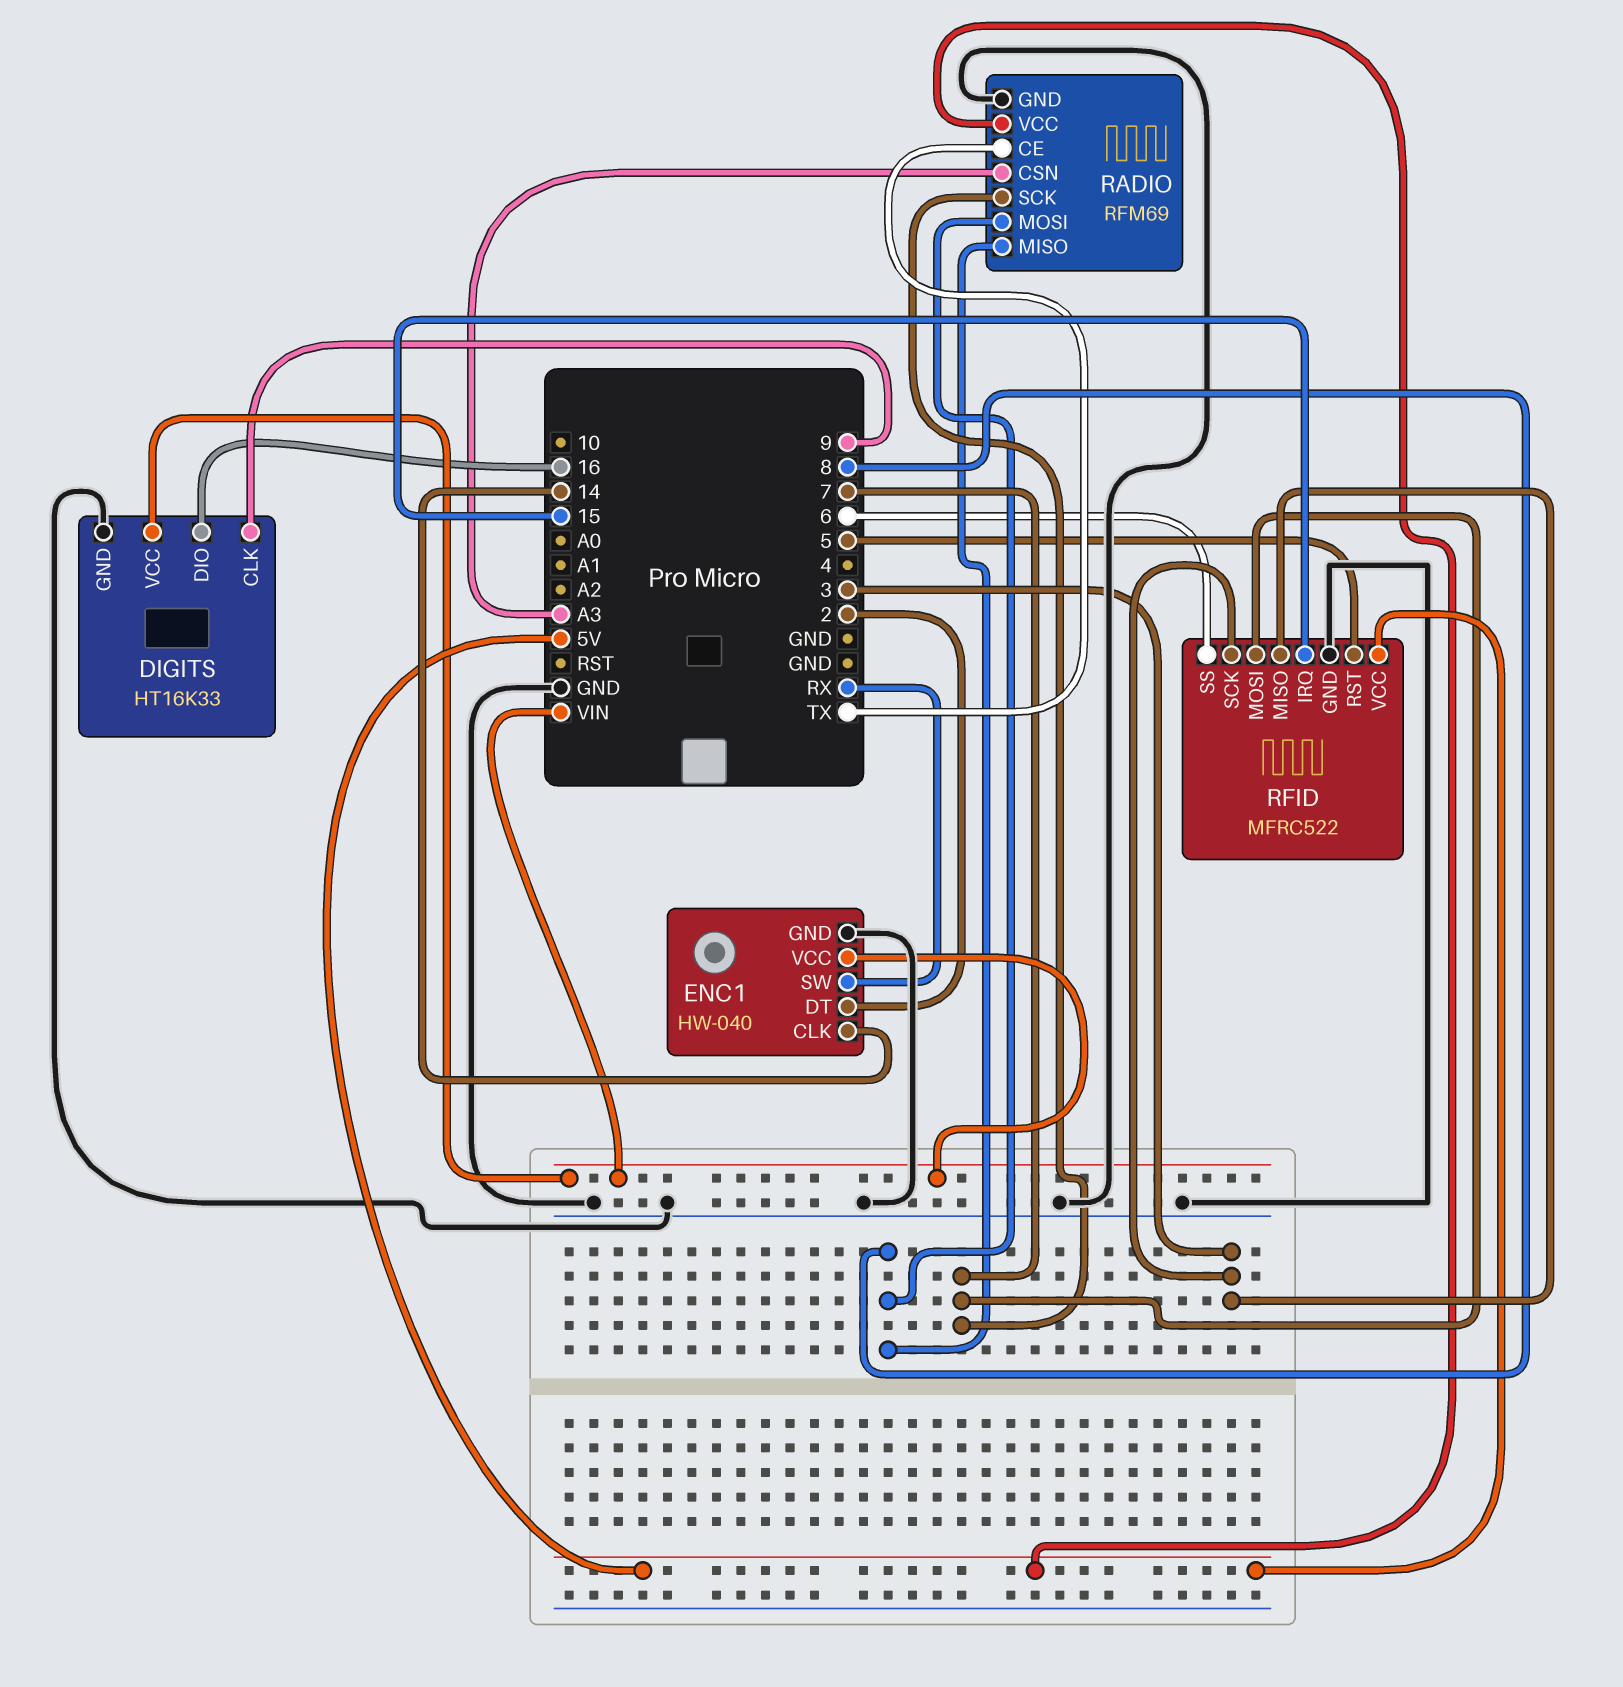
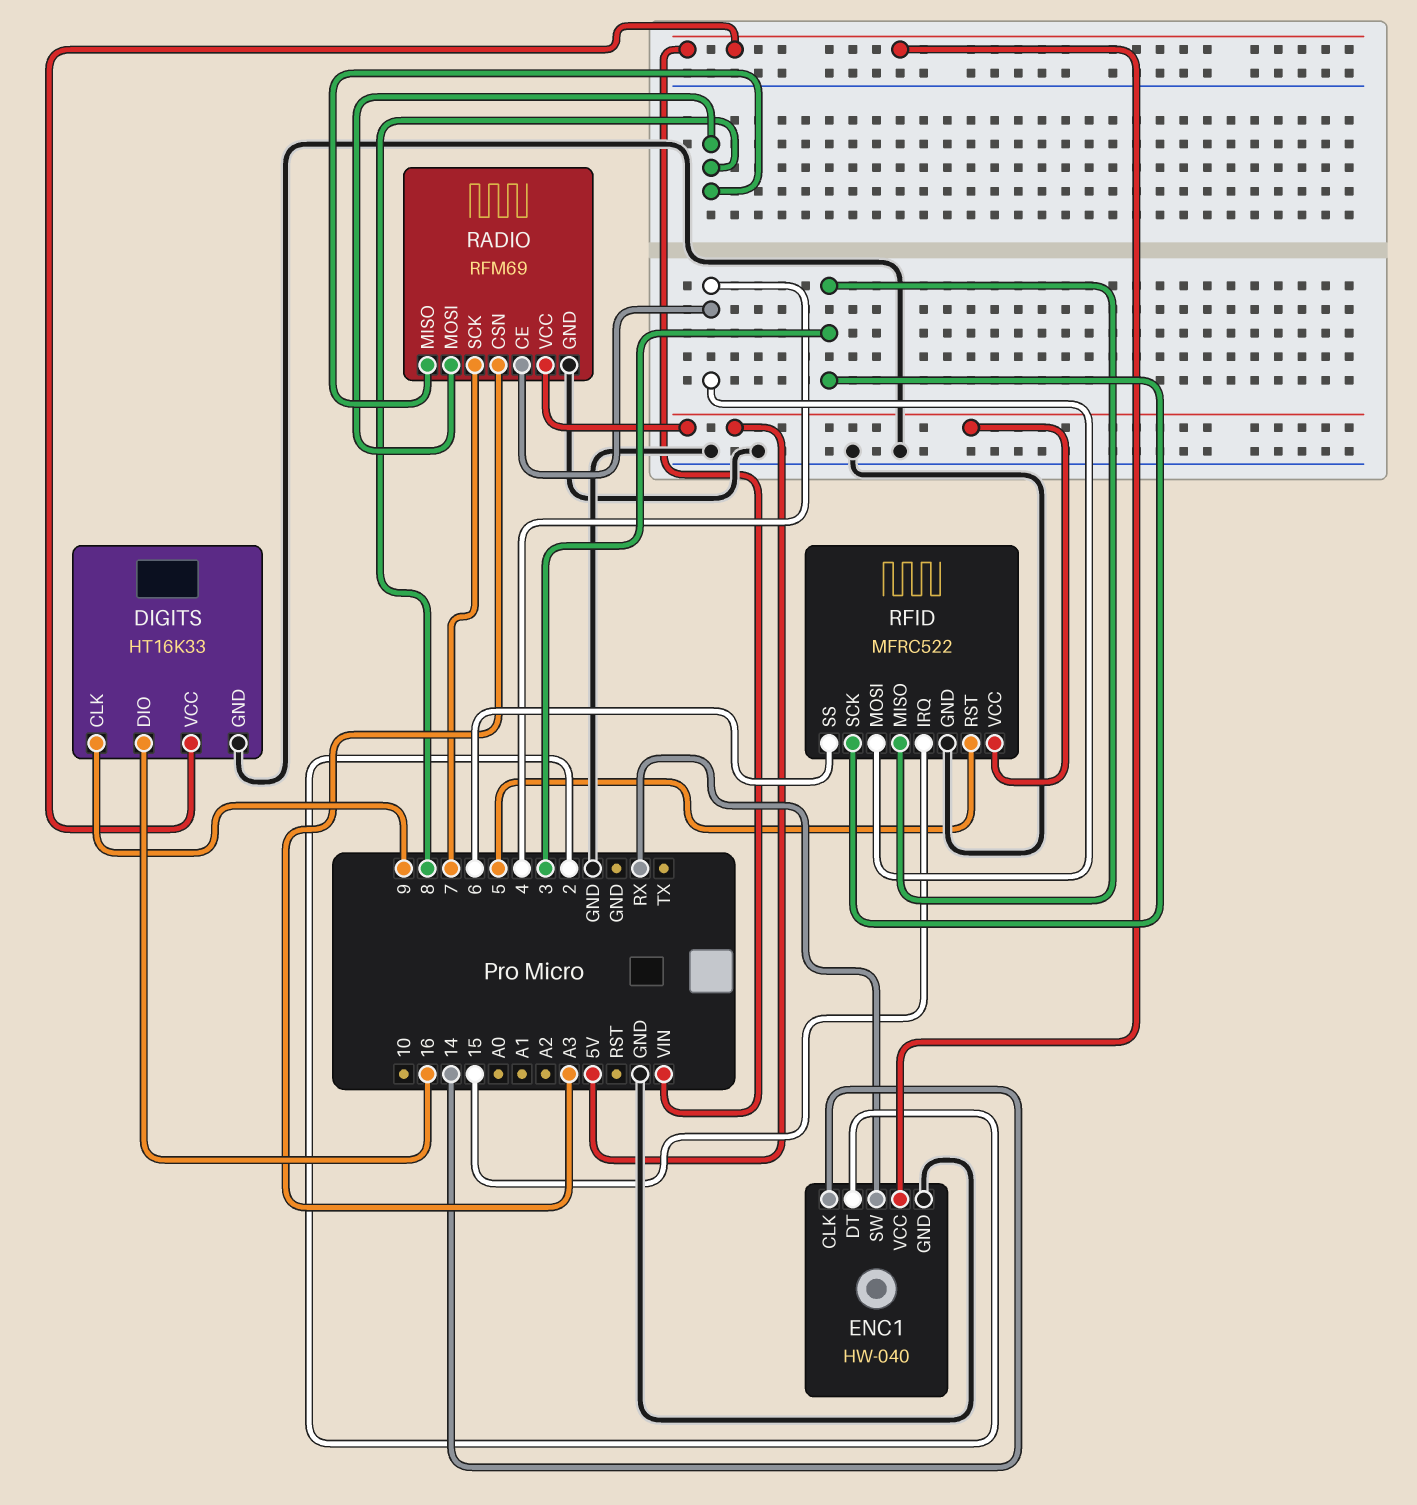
RADIO pin CE: TX -> 4
RFID pin MOSI: 7 -> 4

